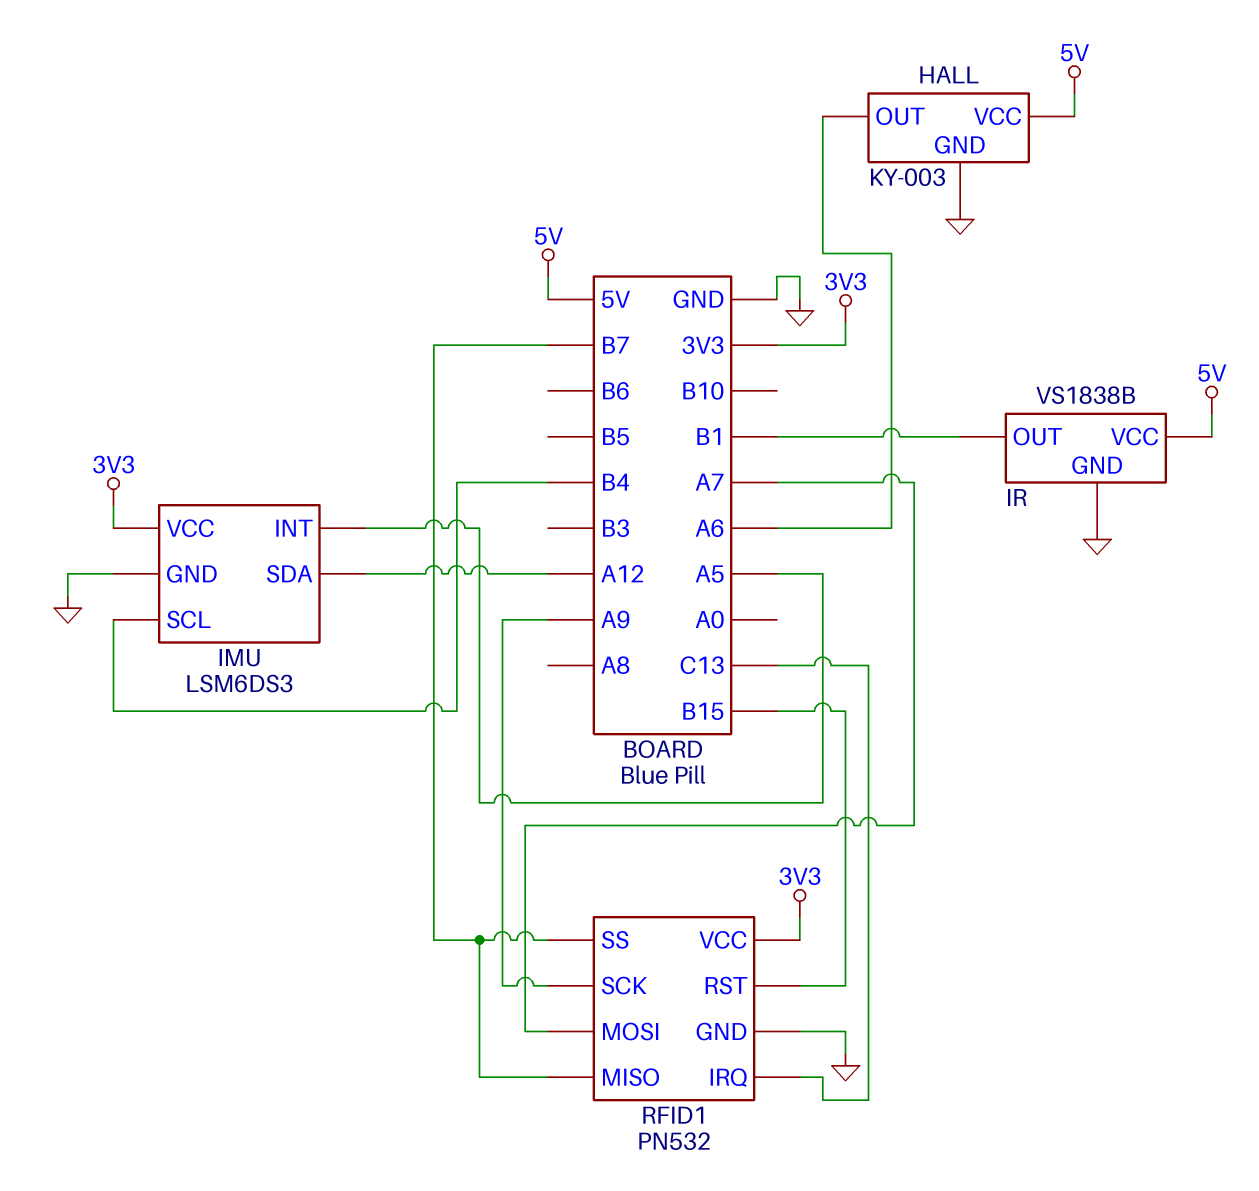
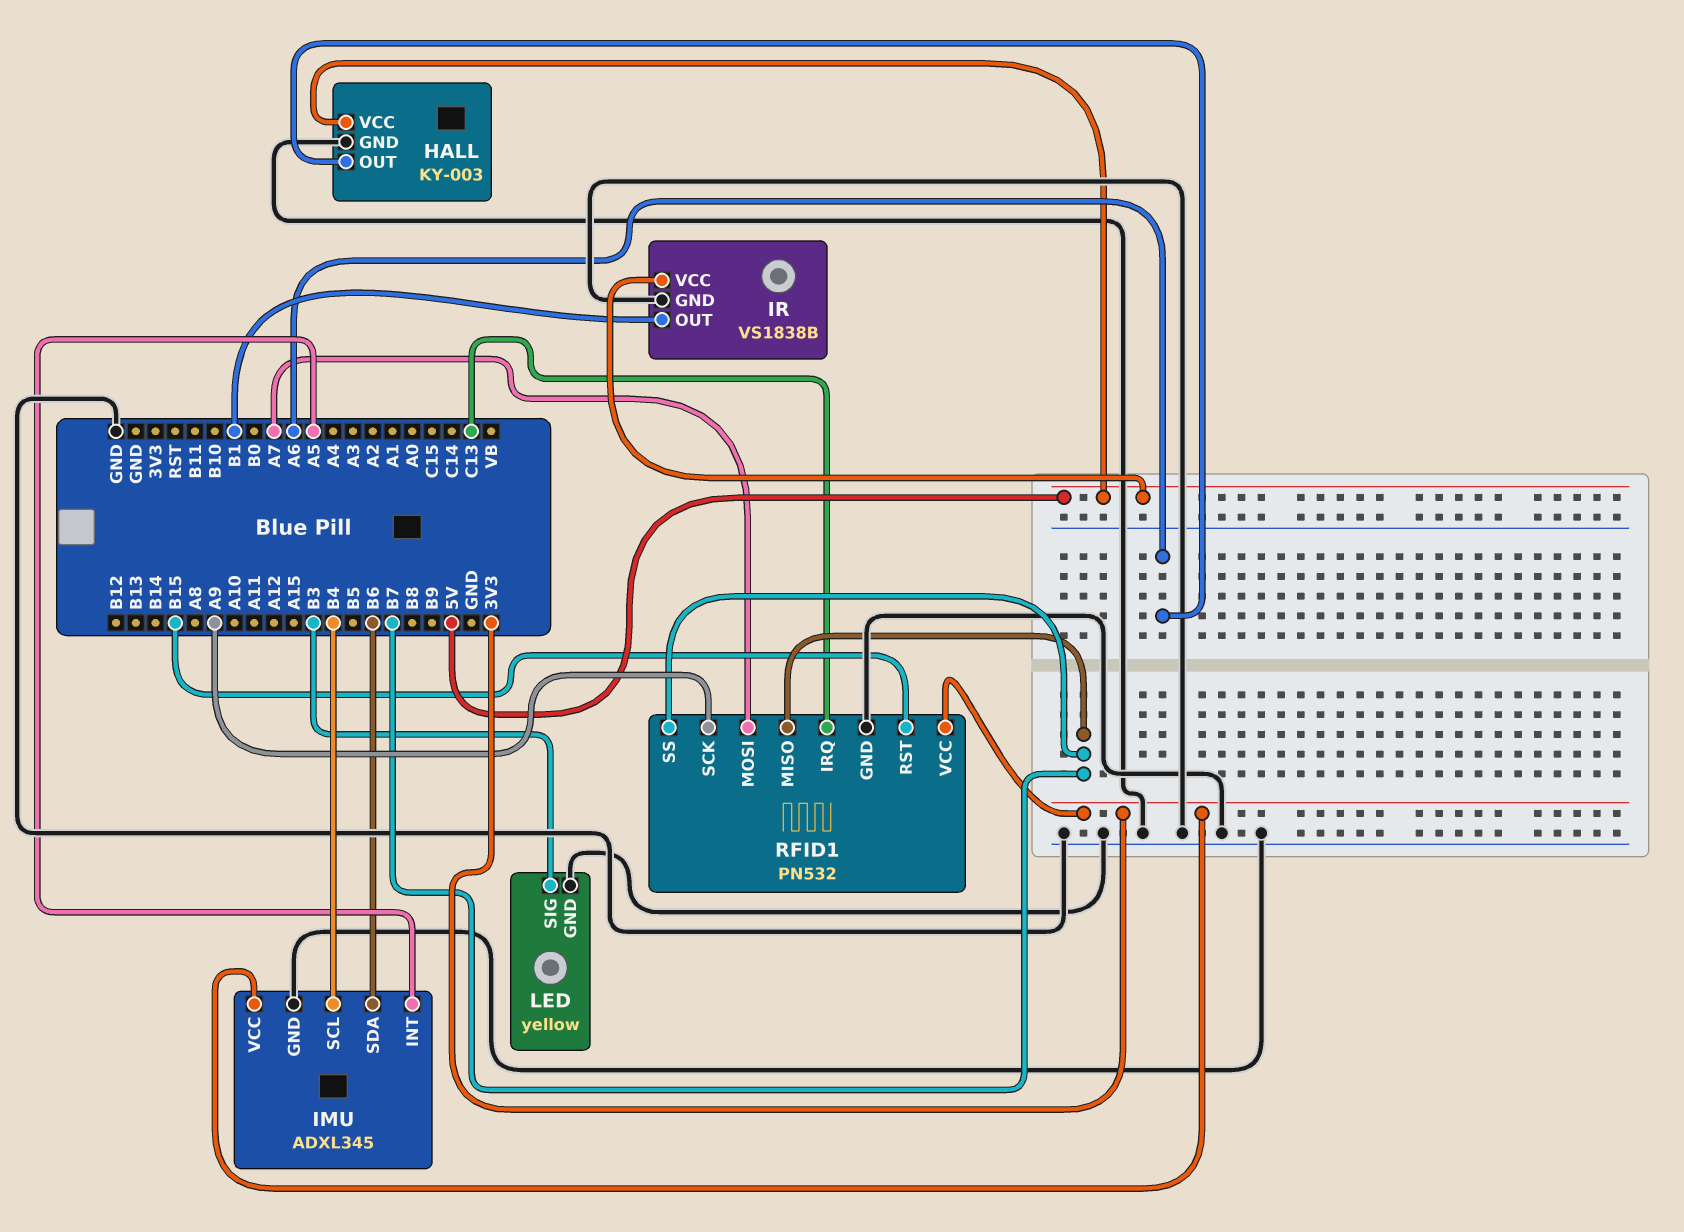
IMU: LSM6DS3 -> ADXL345
IMU pin SDA: A12 -> B6
LED: none -> yellow
LED pin GND: none -> GND
LED pin SIG: none -> B3

